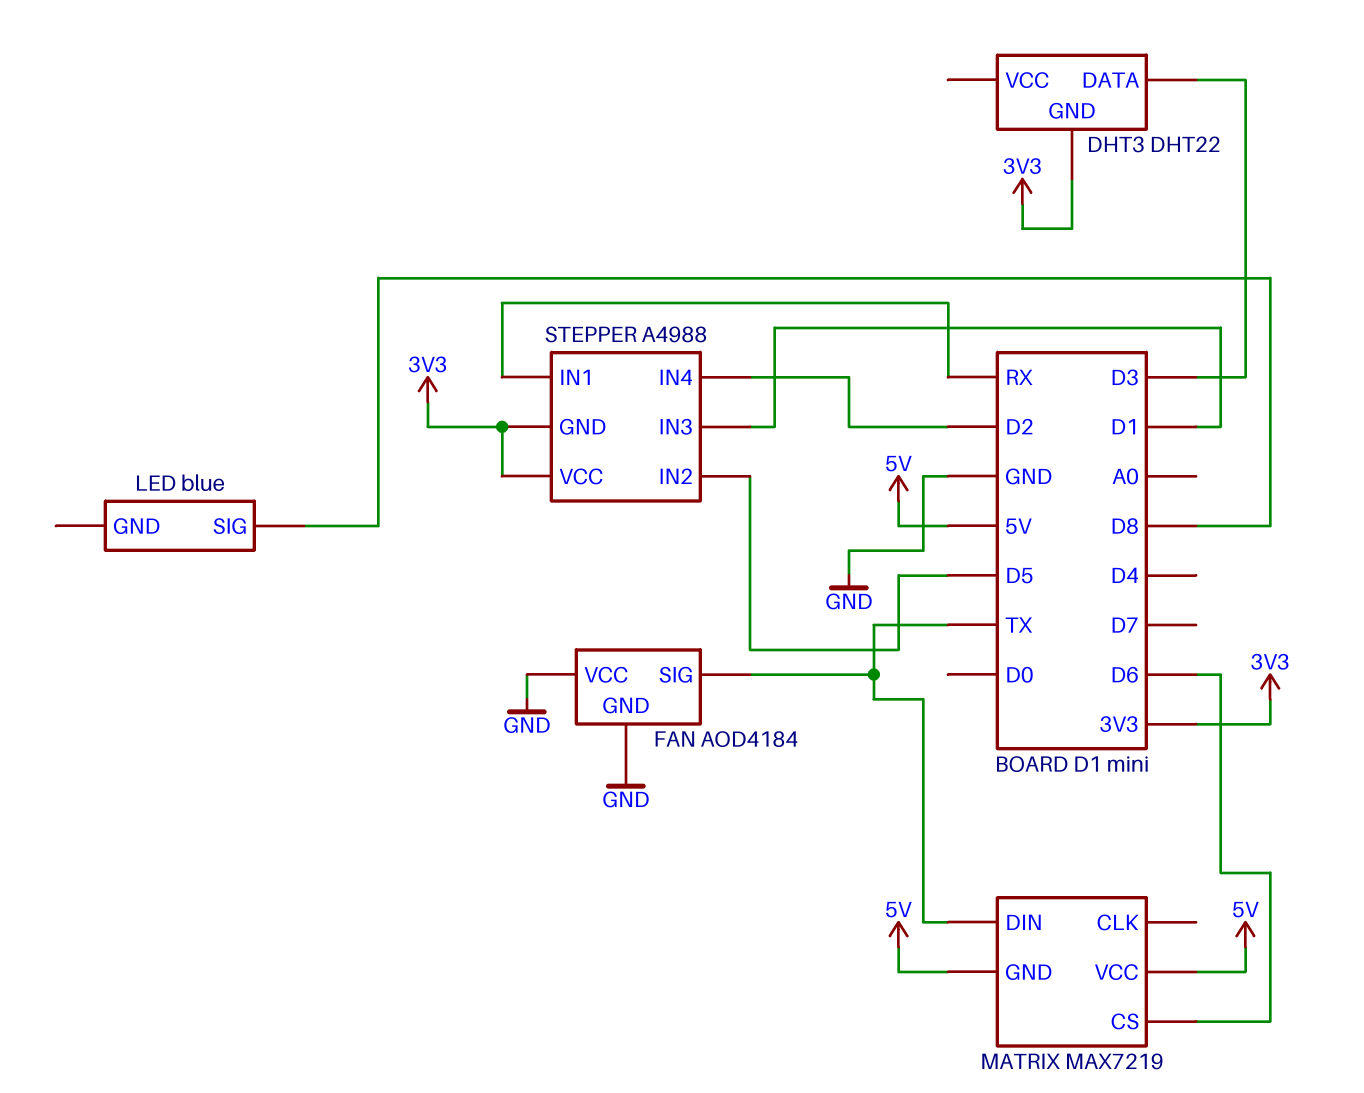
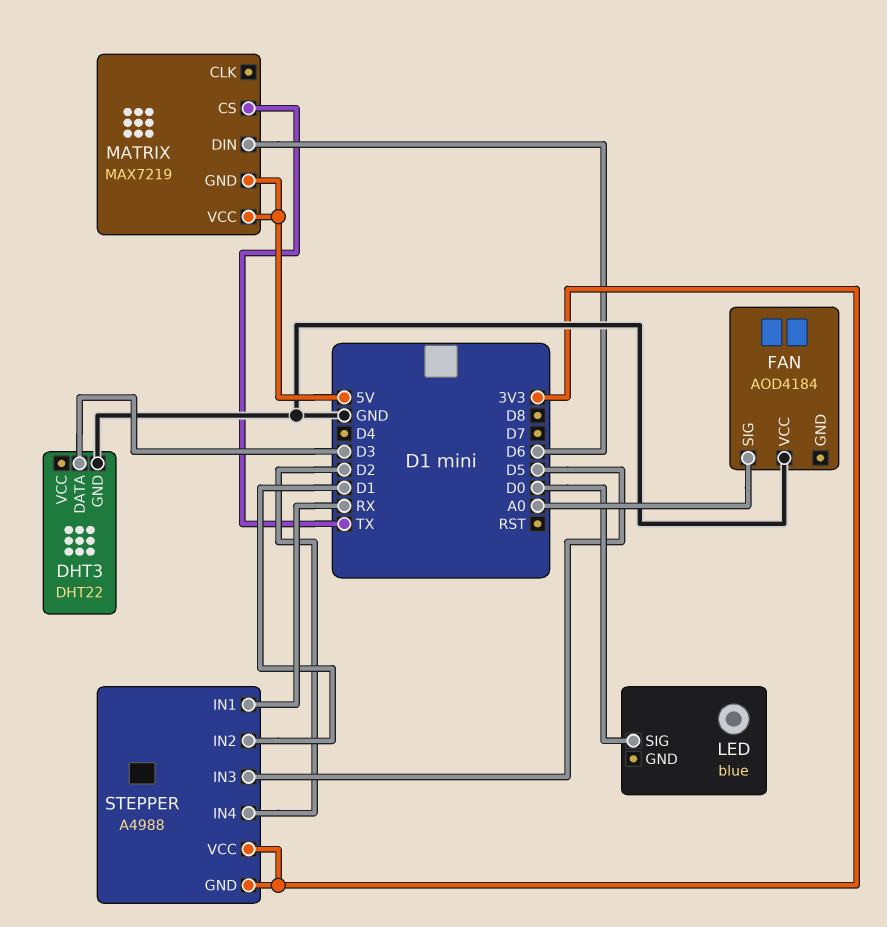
DHT3 pin GND: 3V3 -> GND
FAN pin GND: GND -> none
FAN pin SIG: TX -> A0
LED pin SIG: D8 -> D0
MATRIX pin CS: D6 -> TX
MATRIX pin DIN: TX -> D6
STEPPER pin IN2: D5 -> D1
STEPPER pin IN3: D1 -> D5

